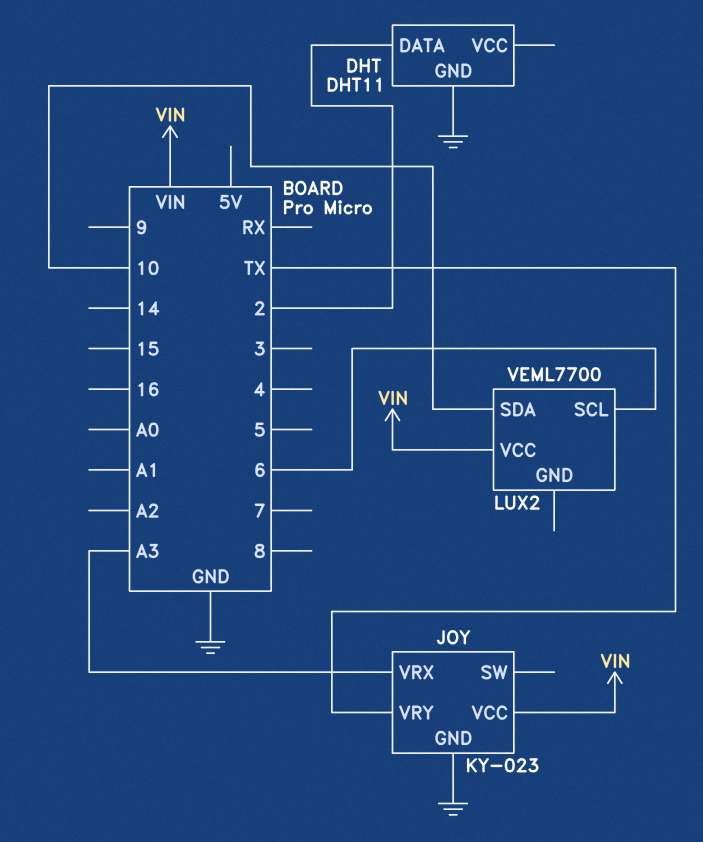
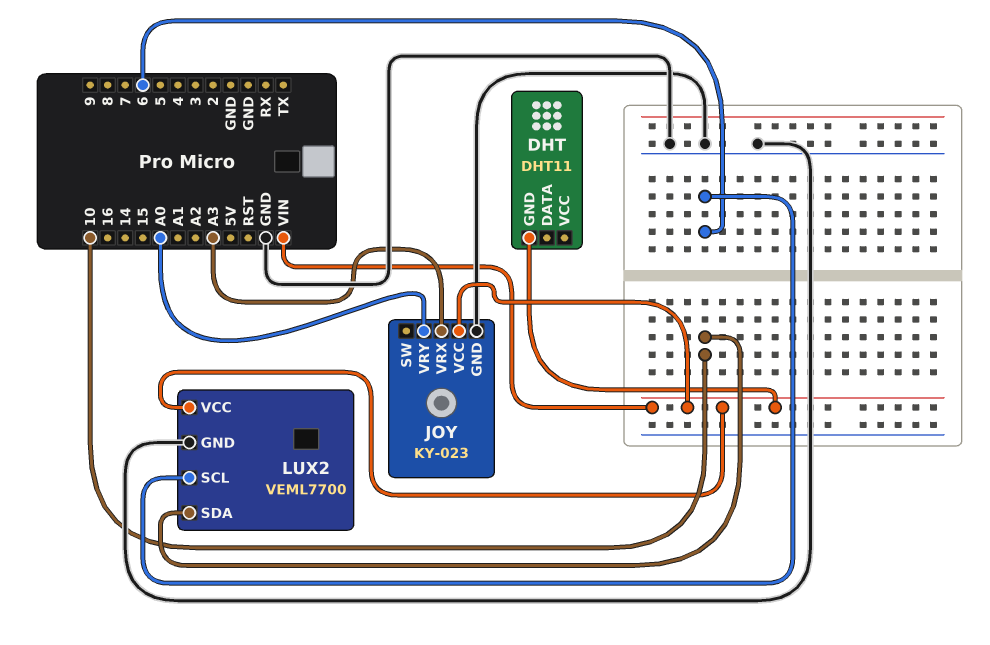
DHT pin DATA: 2 -> none
DHT pin GND: GND -> VIN
JOY pin VRY: TX -> A0
LUX2 pin GND: none -> GND

